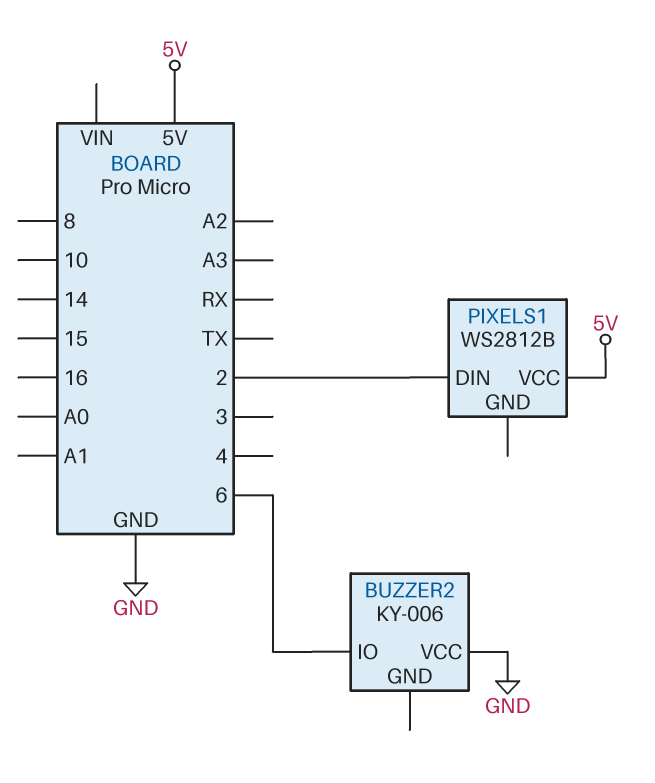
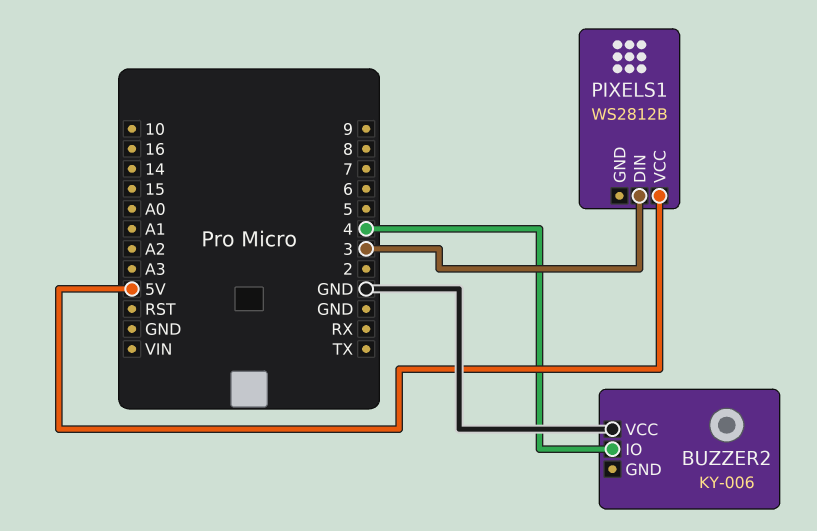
BUZZER2 pin IO: 6 -> 4
PIXELS1 pin DIN: 2 -> 3

